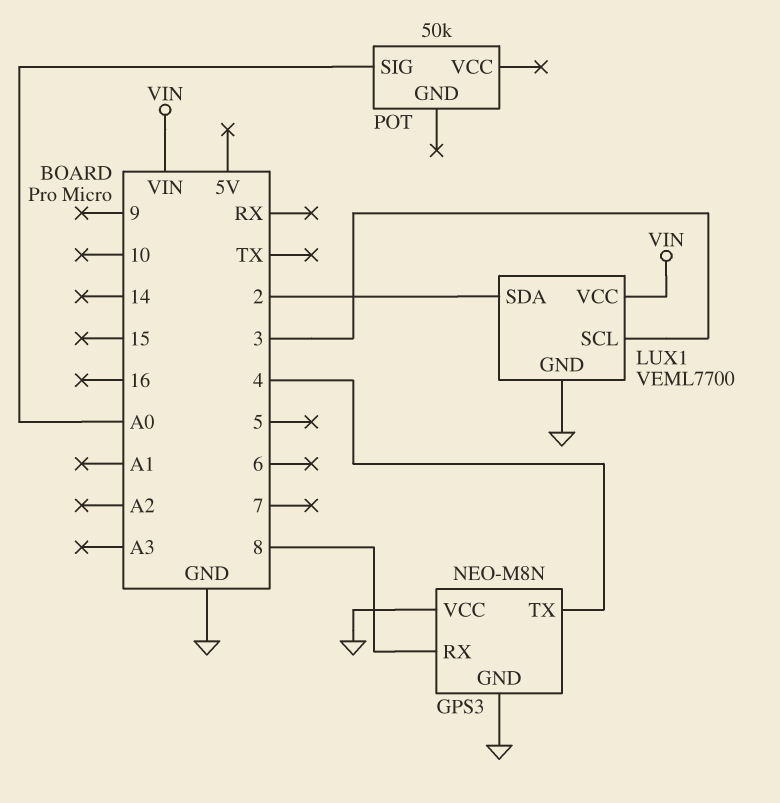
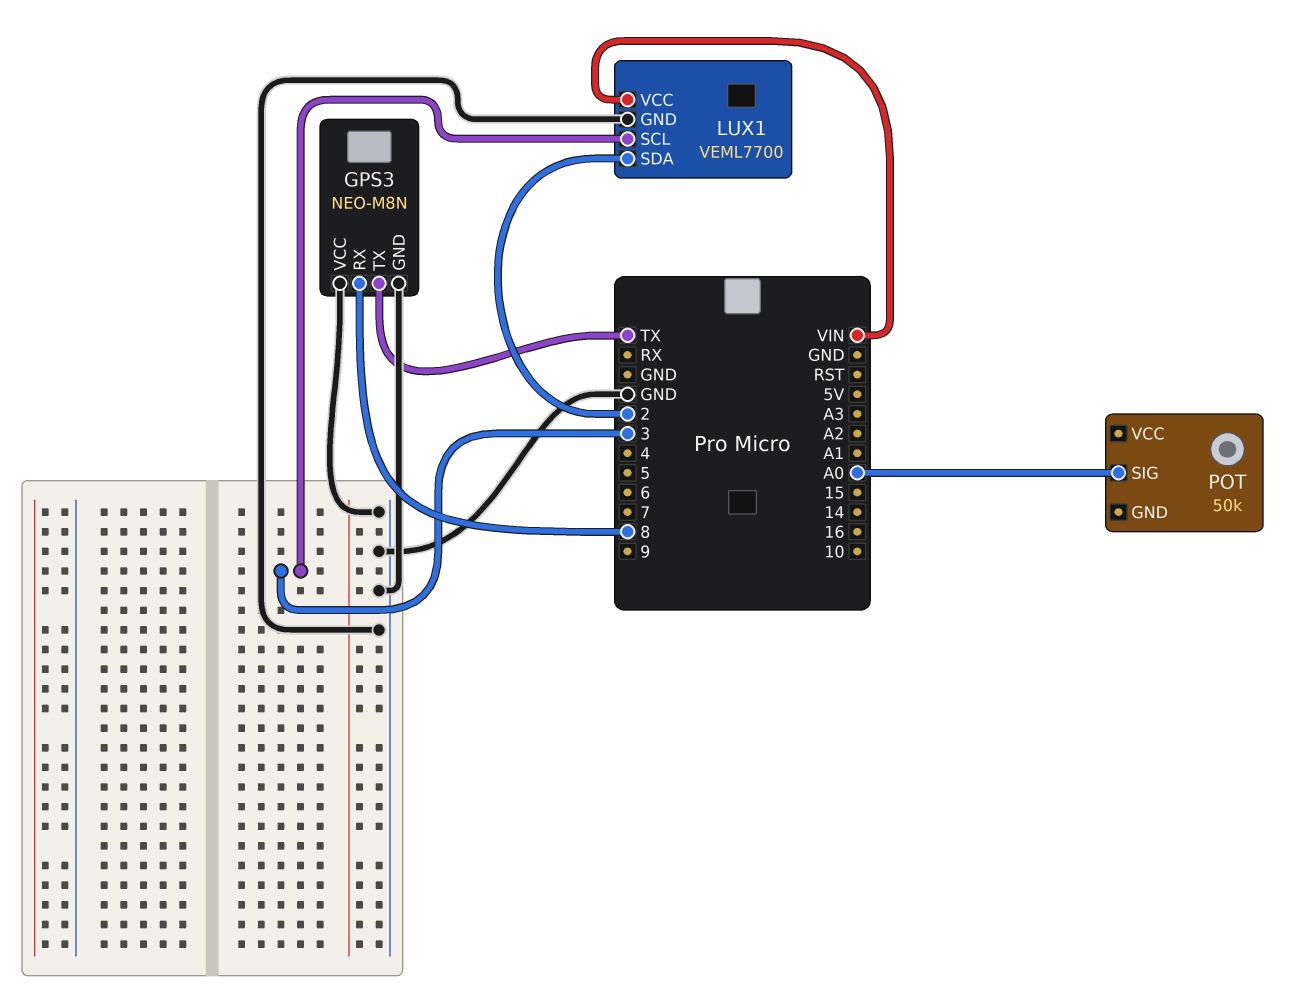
GPS3 pin TX: 4 -> TX

